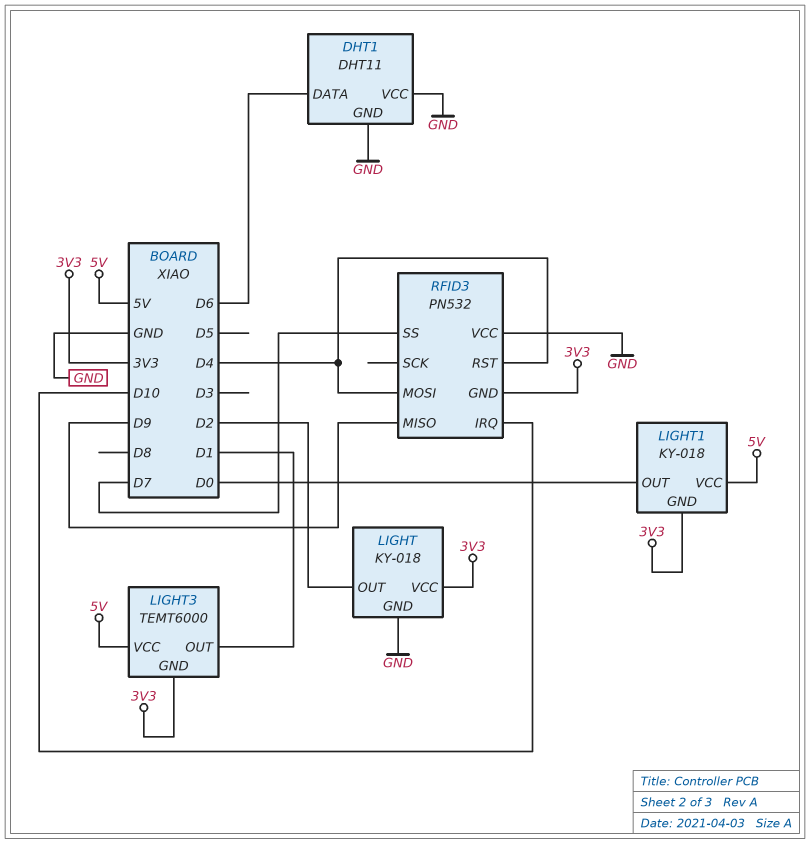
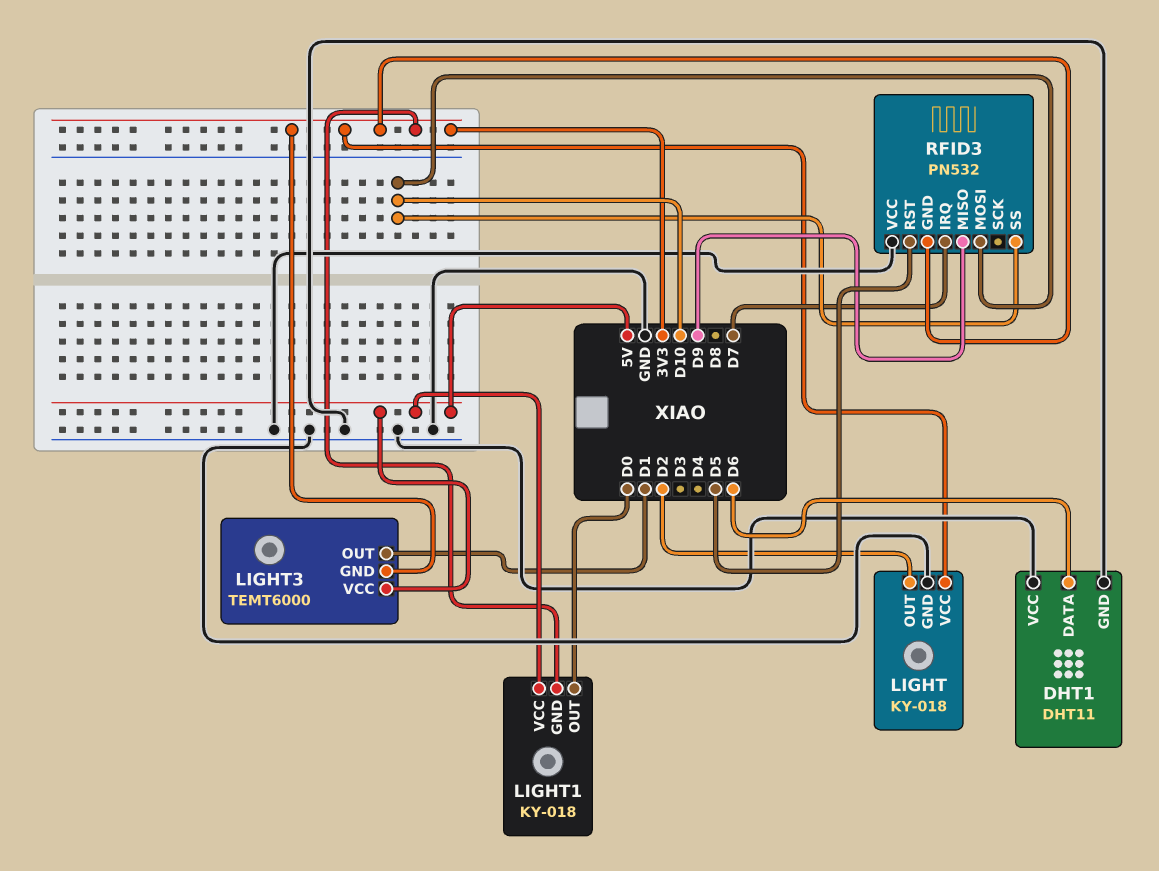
RFID3 pin IRQ: D10 -> D7
RFID3 pin MOSI: D4 -> D10
RFID3 pin RST: D4 -> D5
RFID3 pin SS: D7 -> D10

